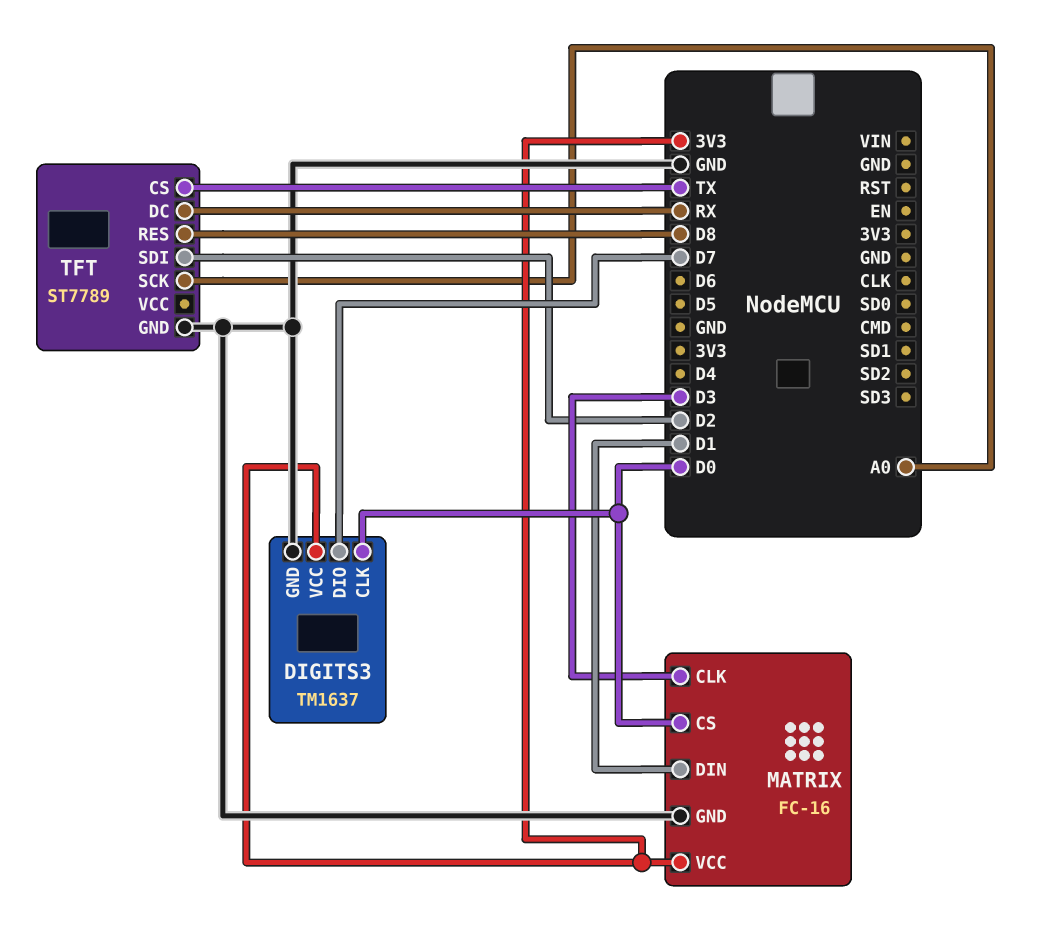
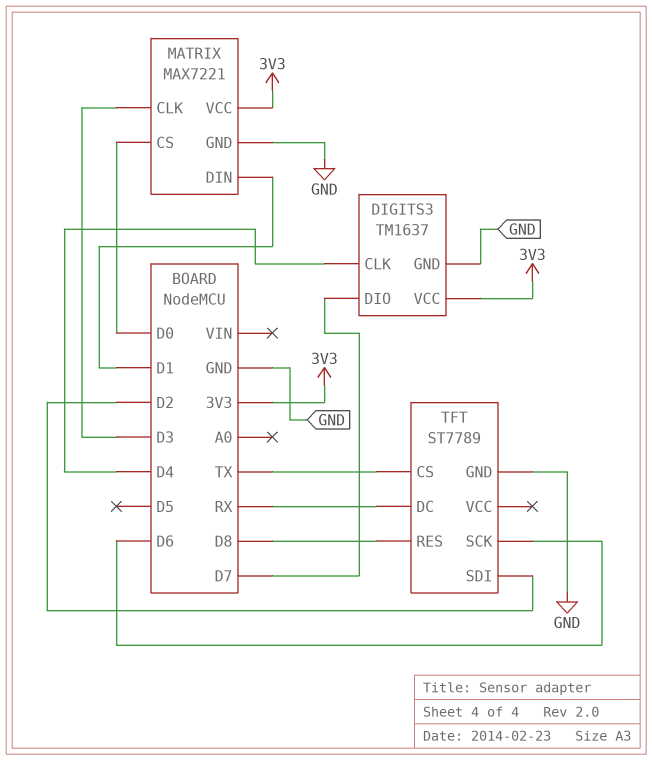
DIGITS3 pin CLK: D0 -> D4
MATRIX: FC-16 -> MAX7221
TFT pin SCK: A0 -> D6

